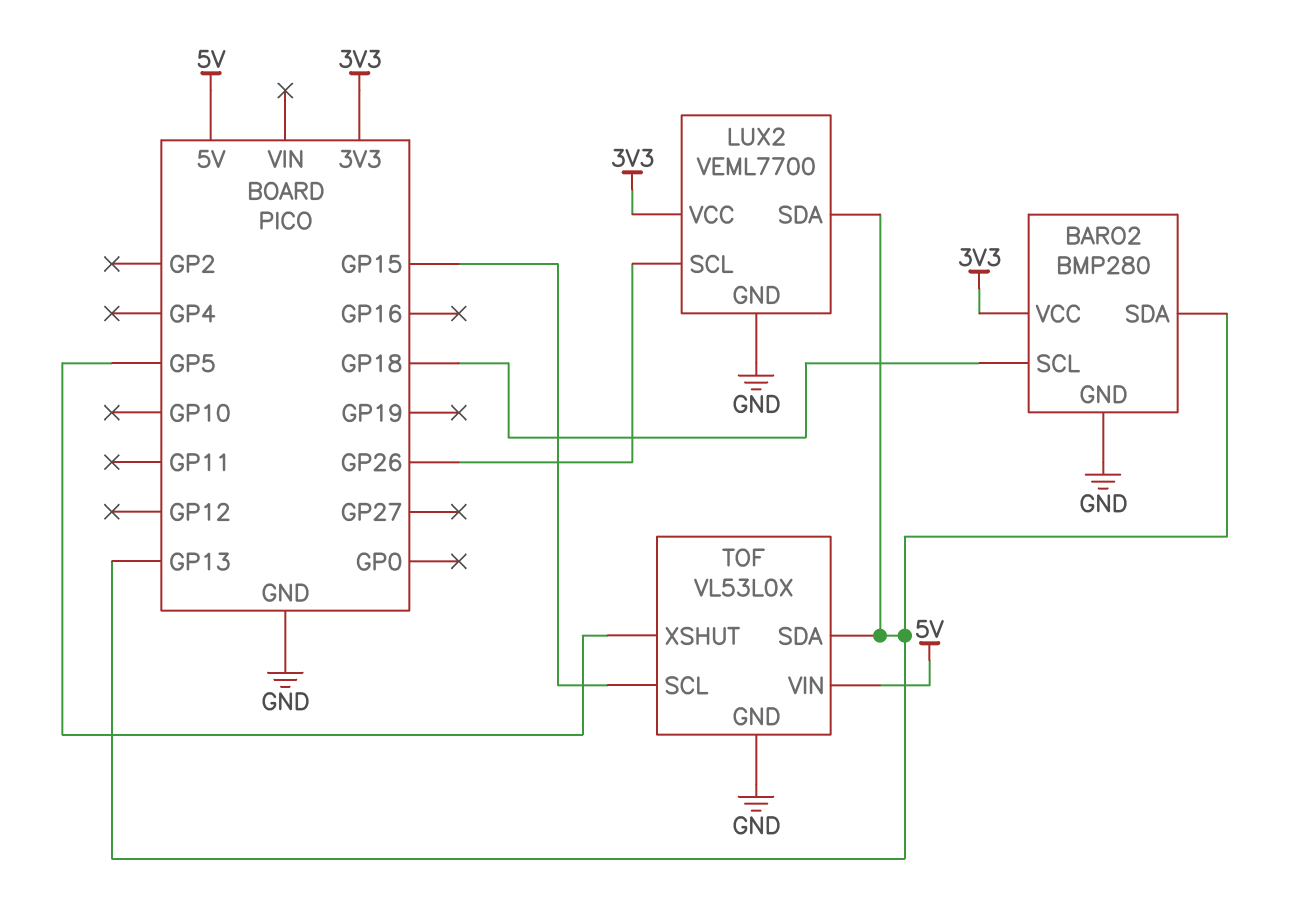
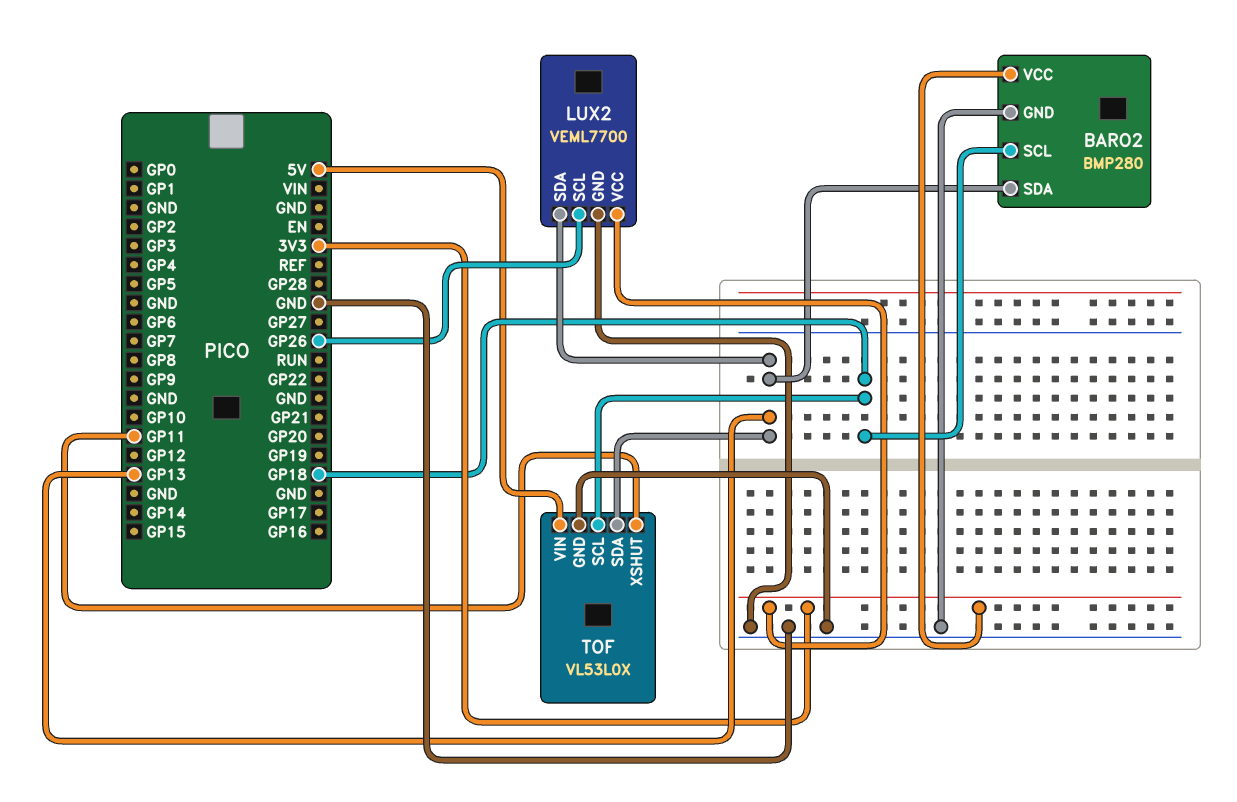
TOF pin SCL: GP15 -> GP18
TOF pin XSHUT: GP5 -> GP11

